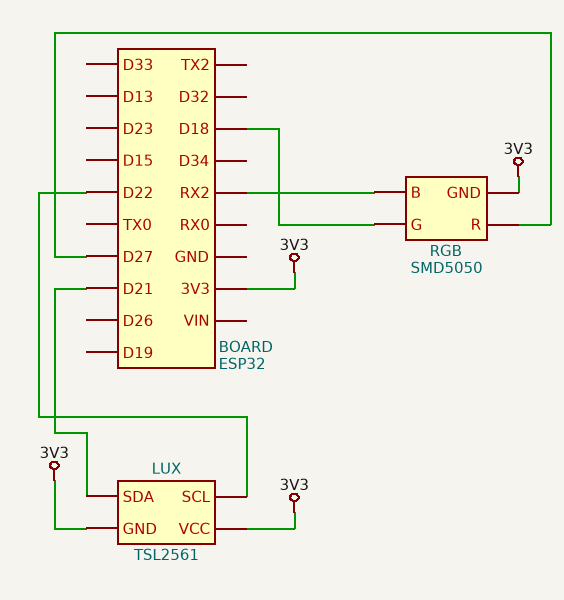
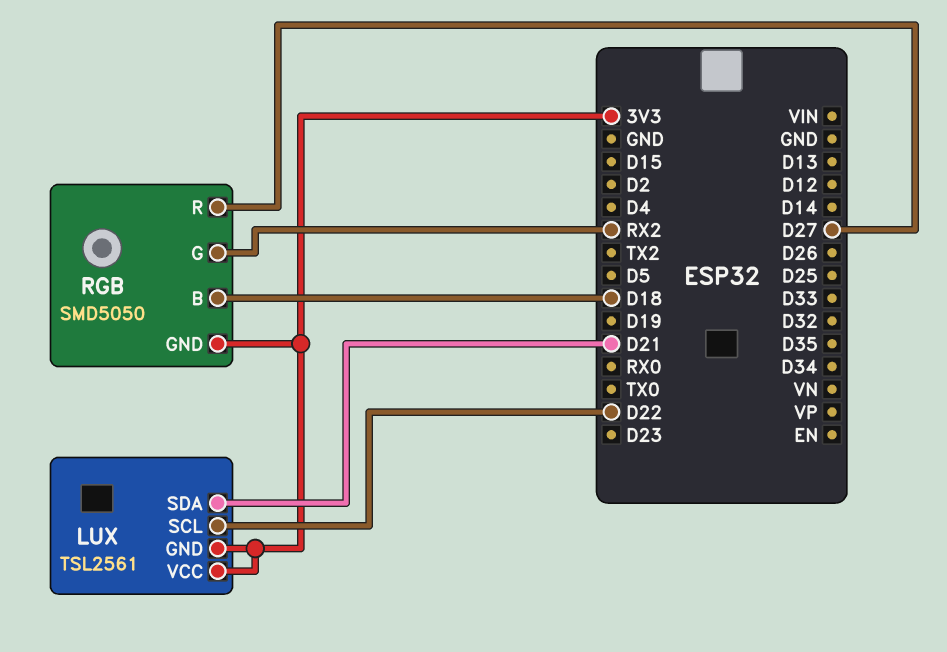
RGB pin B: RX2 -> D18
RGB pin G: D18 -> RX2

